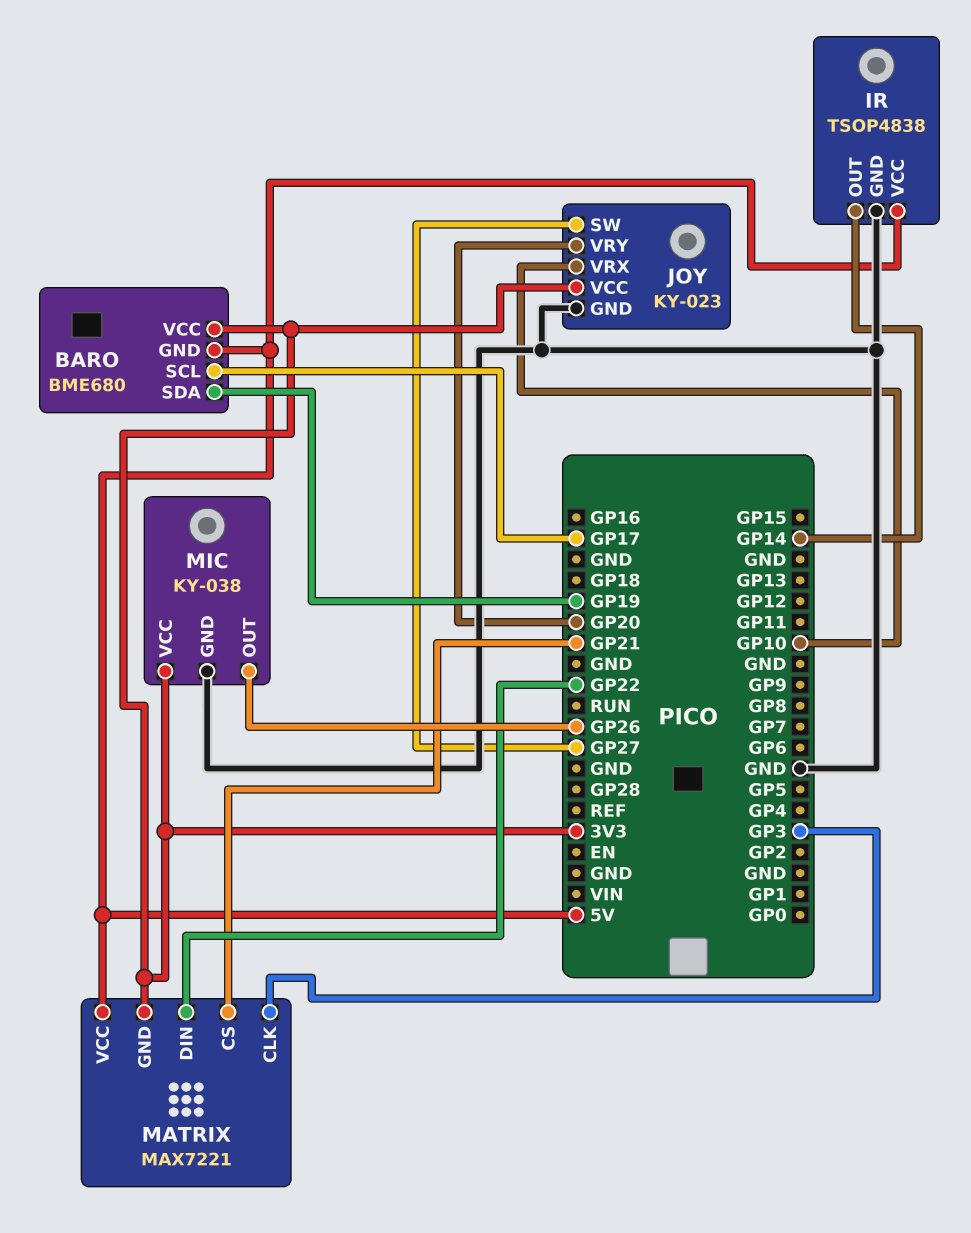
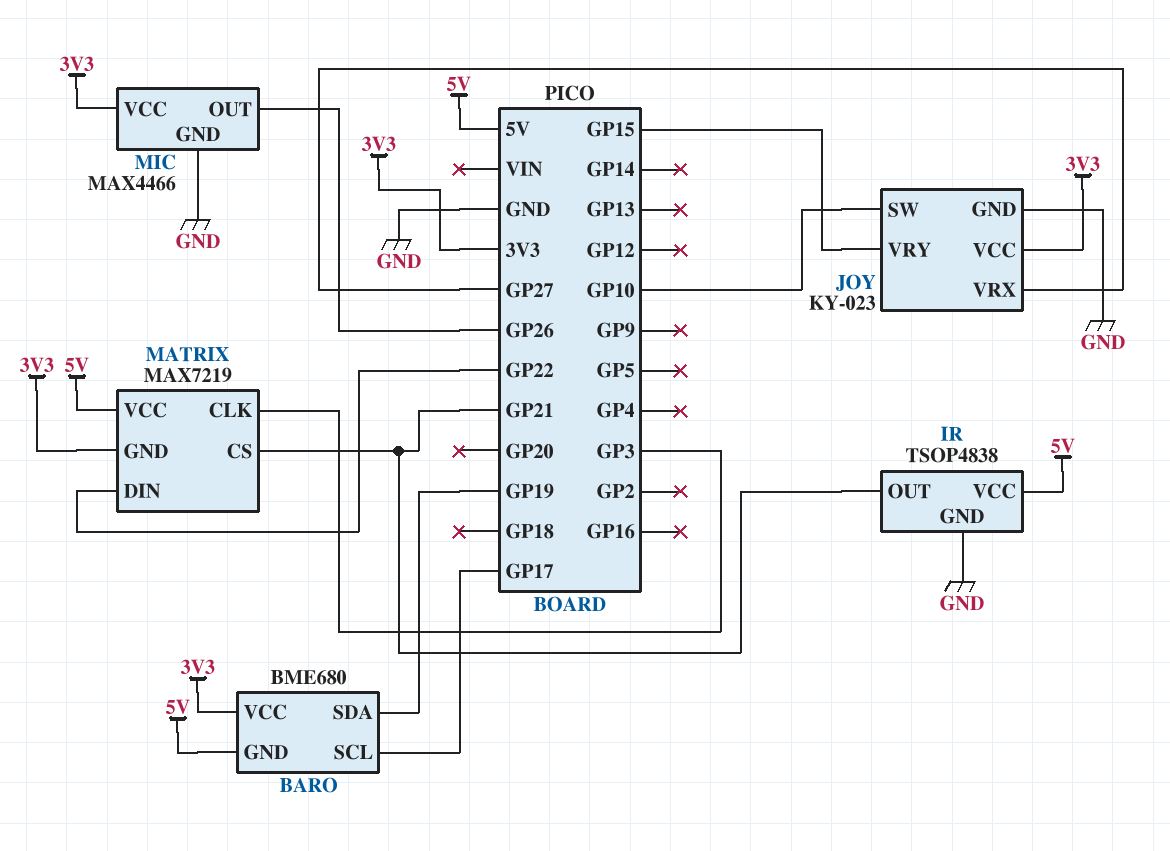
IR pin OUT: GP14 -> GP21
JOY pin SW: GP27 -> GP10
JOY pin VRX: GP10 -> GP27
JOY pin VRY: GP20 -> GP15
MATRIX: MAX7221 -> MAX7219
MIC: KY-038 -> MAX4466

